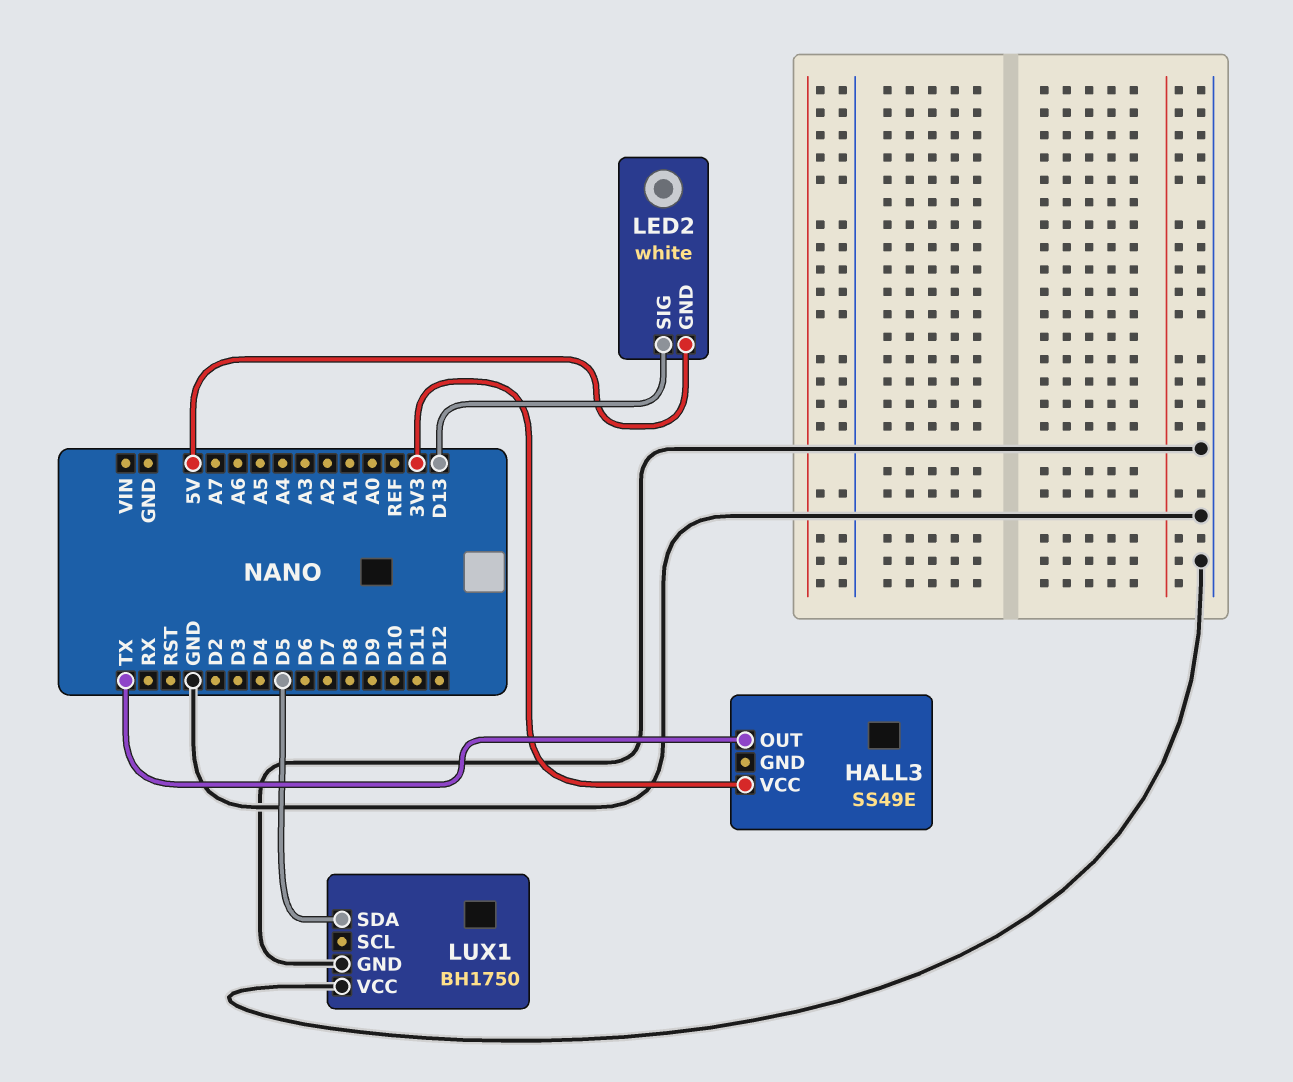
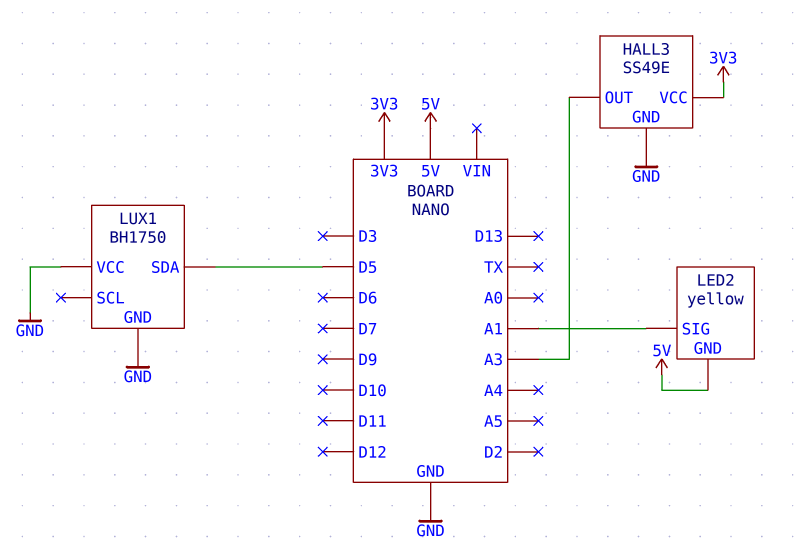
HALL3 pin GND: none -> GND
HALL3 pin OUT: TX -> A3
LED2: white -> yellow
LED2 pin SIG: D13 -> A1

